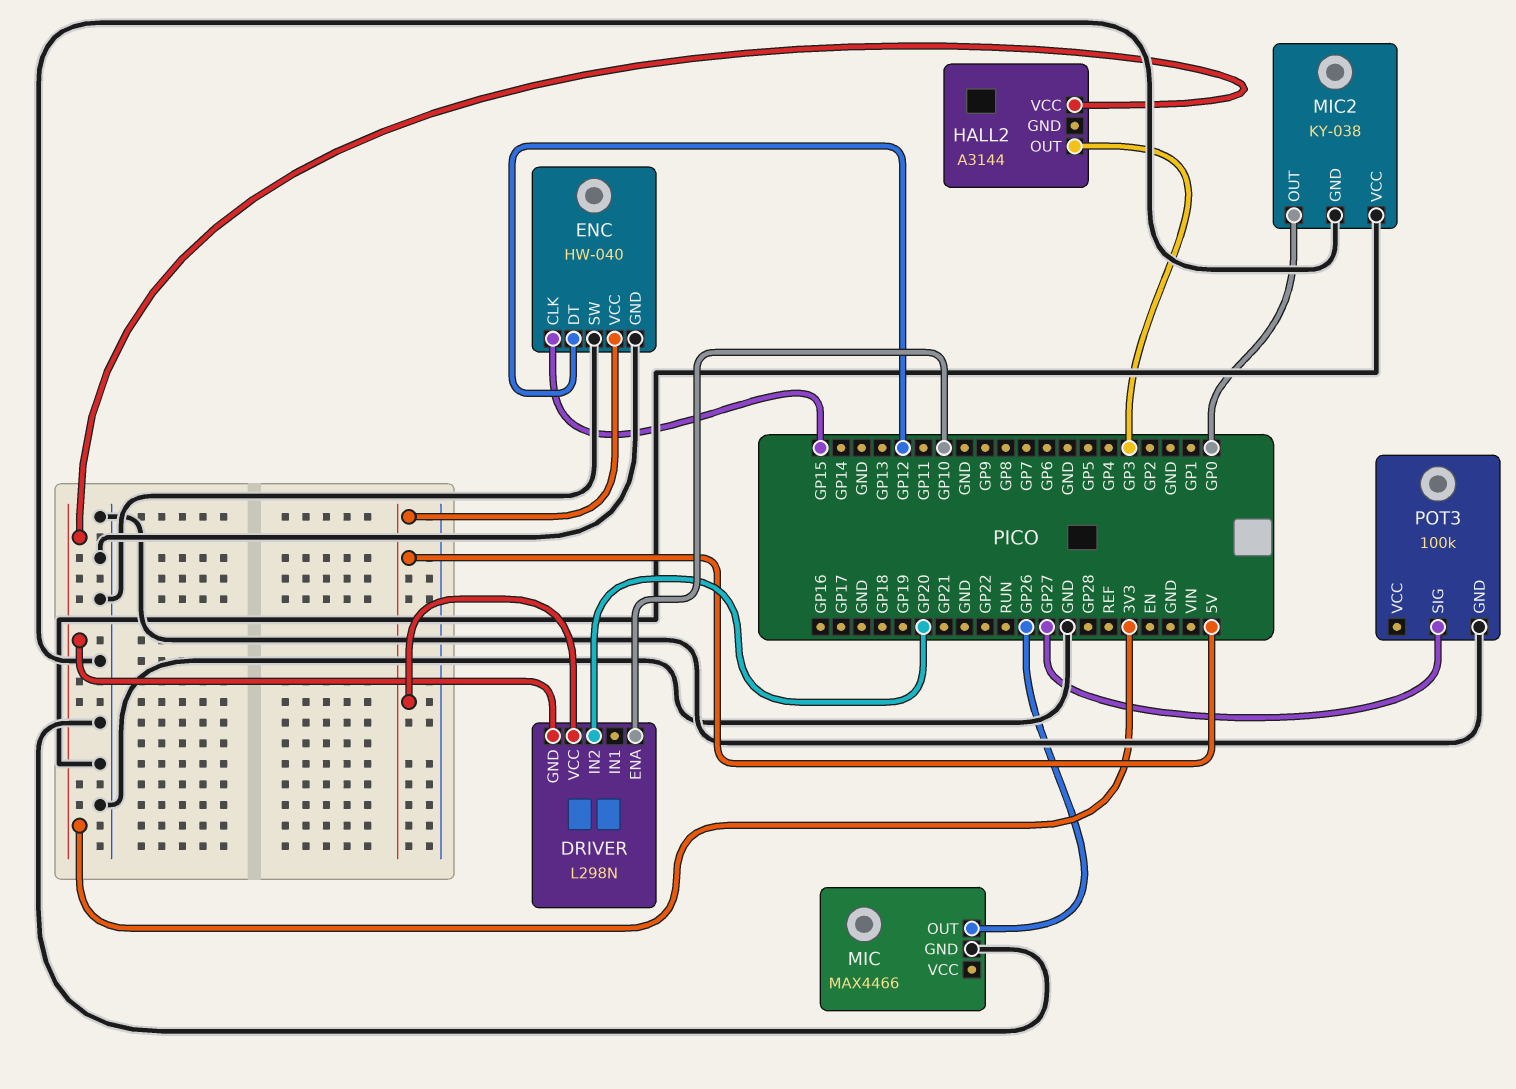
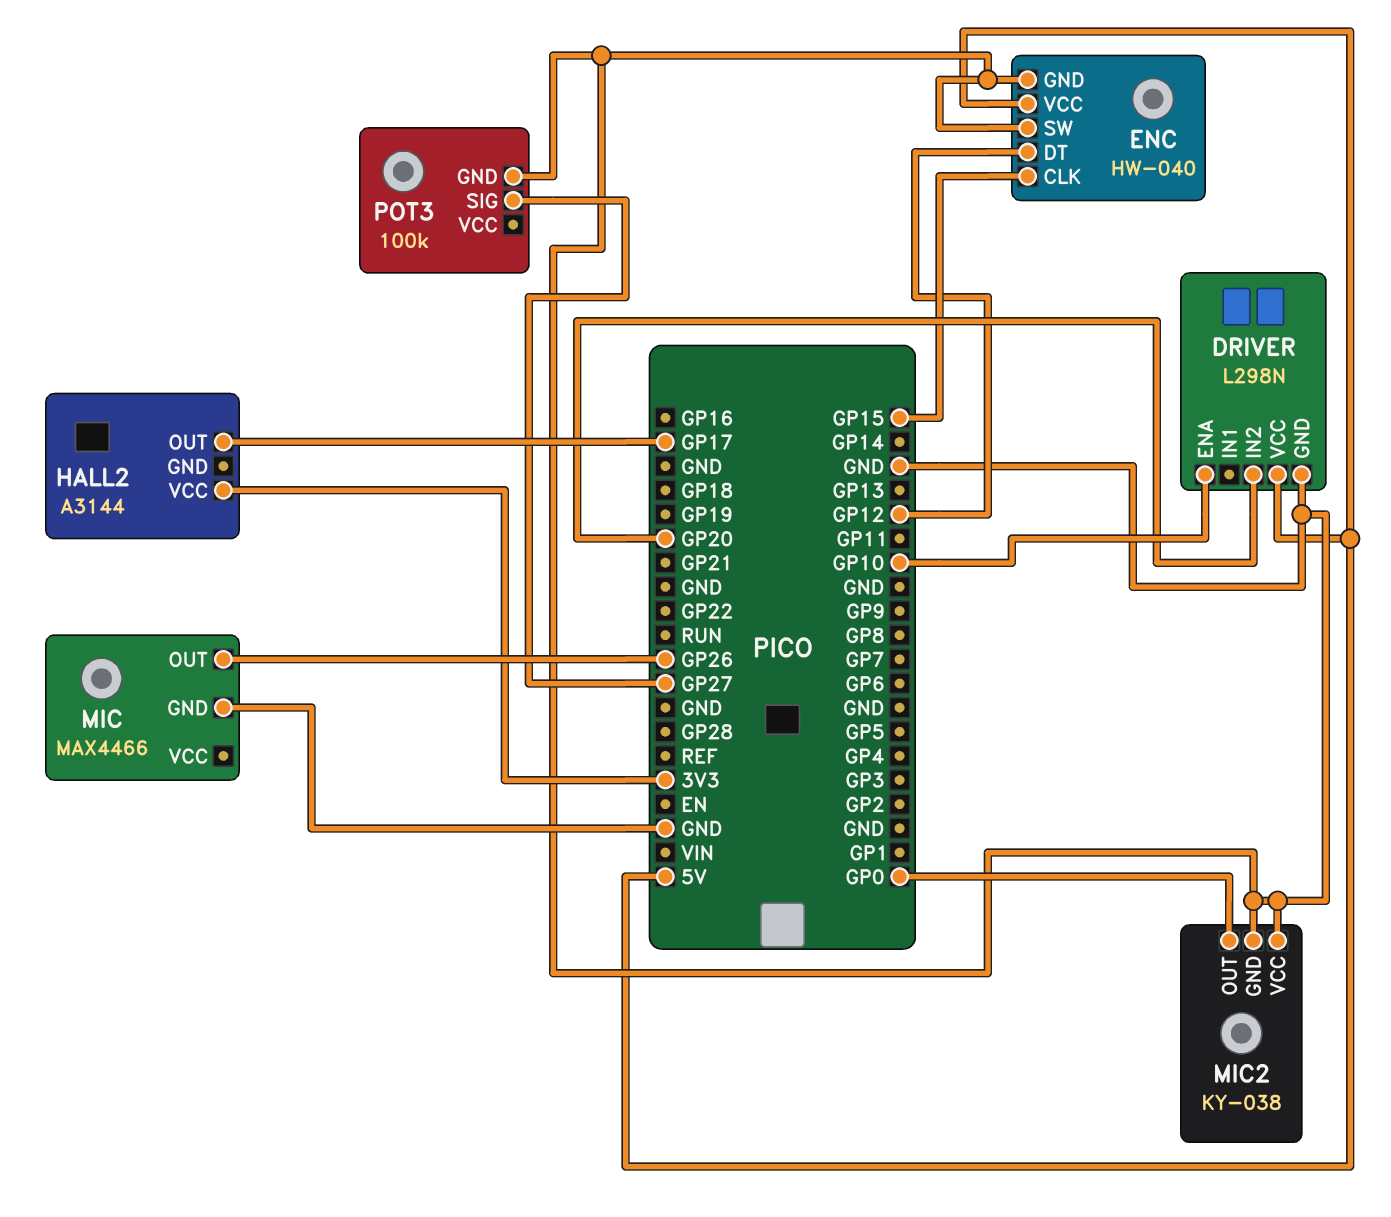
DRIVER pin GND: 3V3 -> GND
HALL2 pin OUT: GP3 -> GP17

